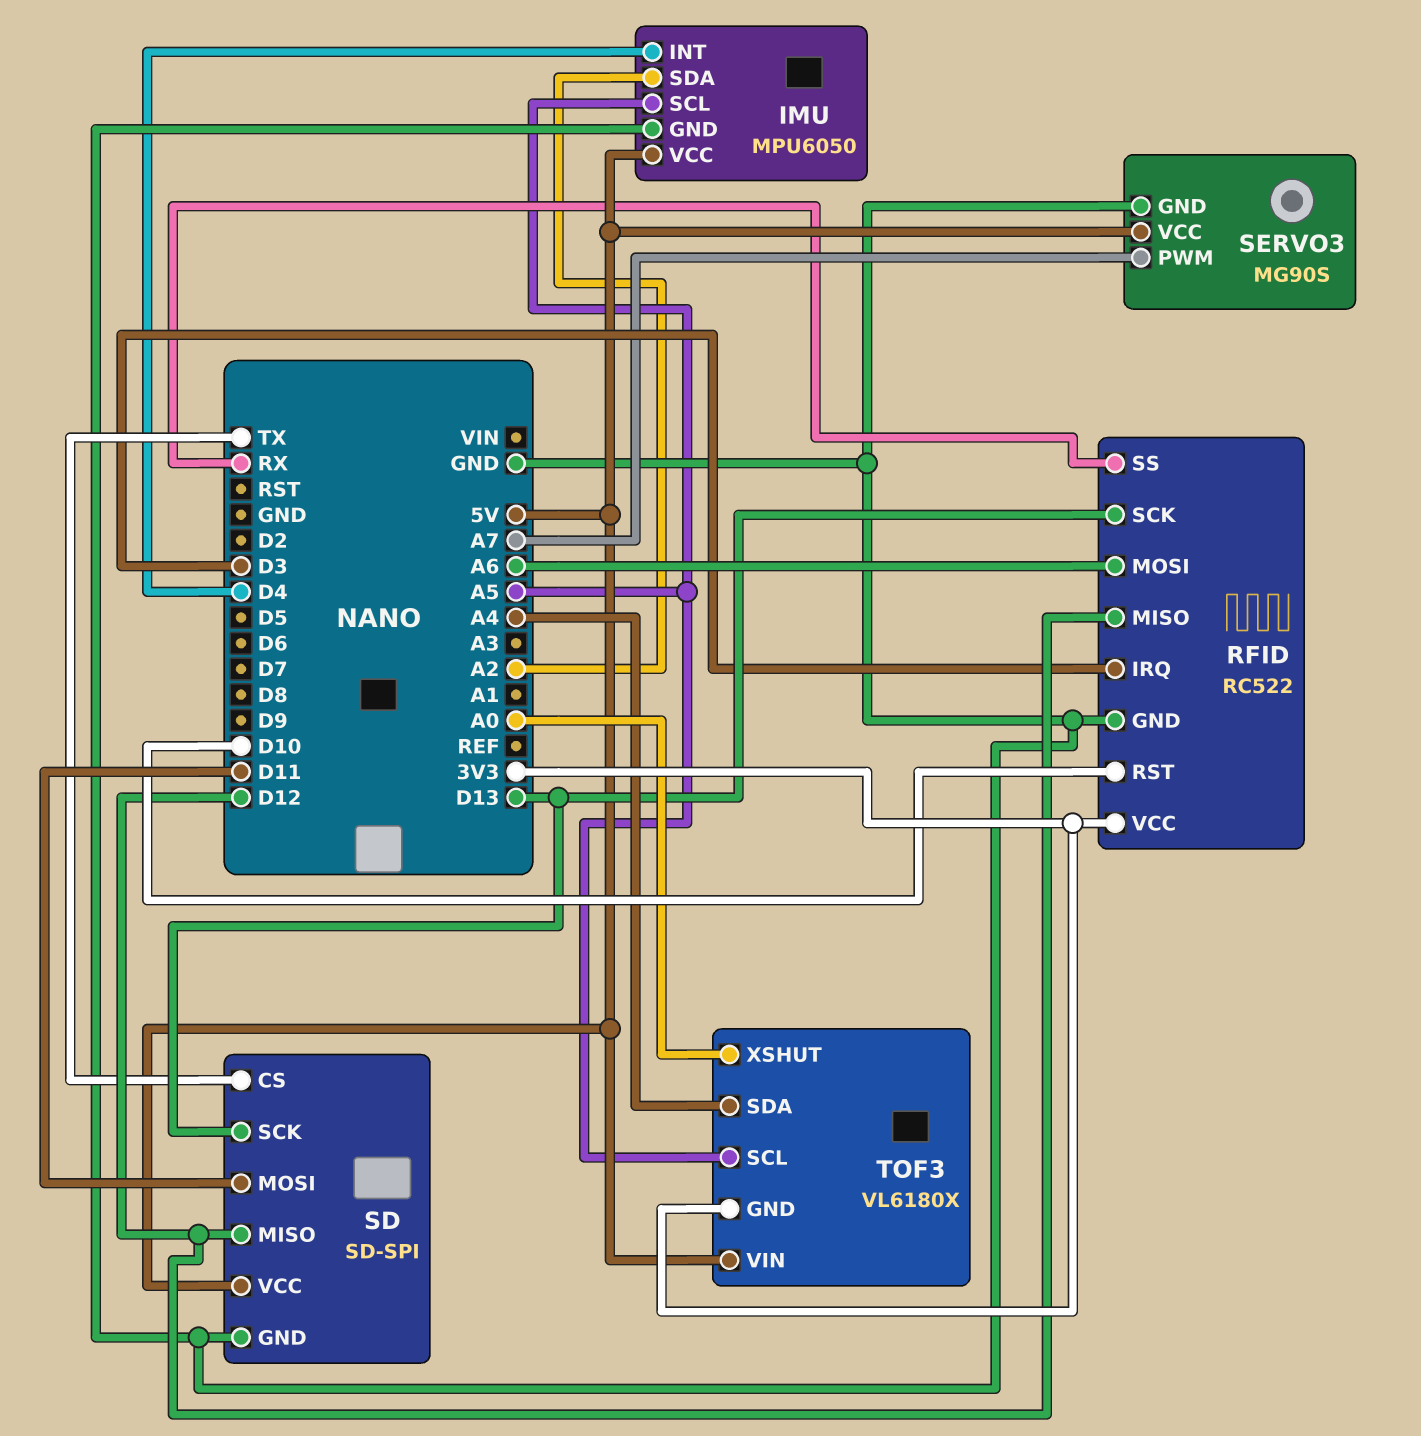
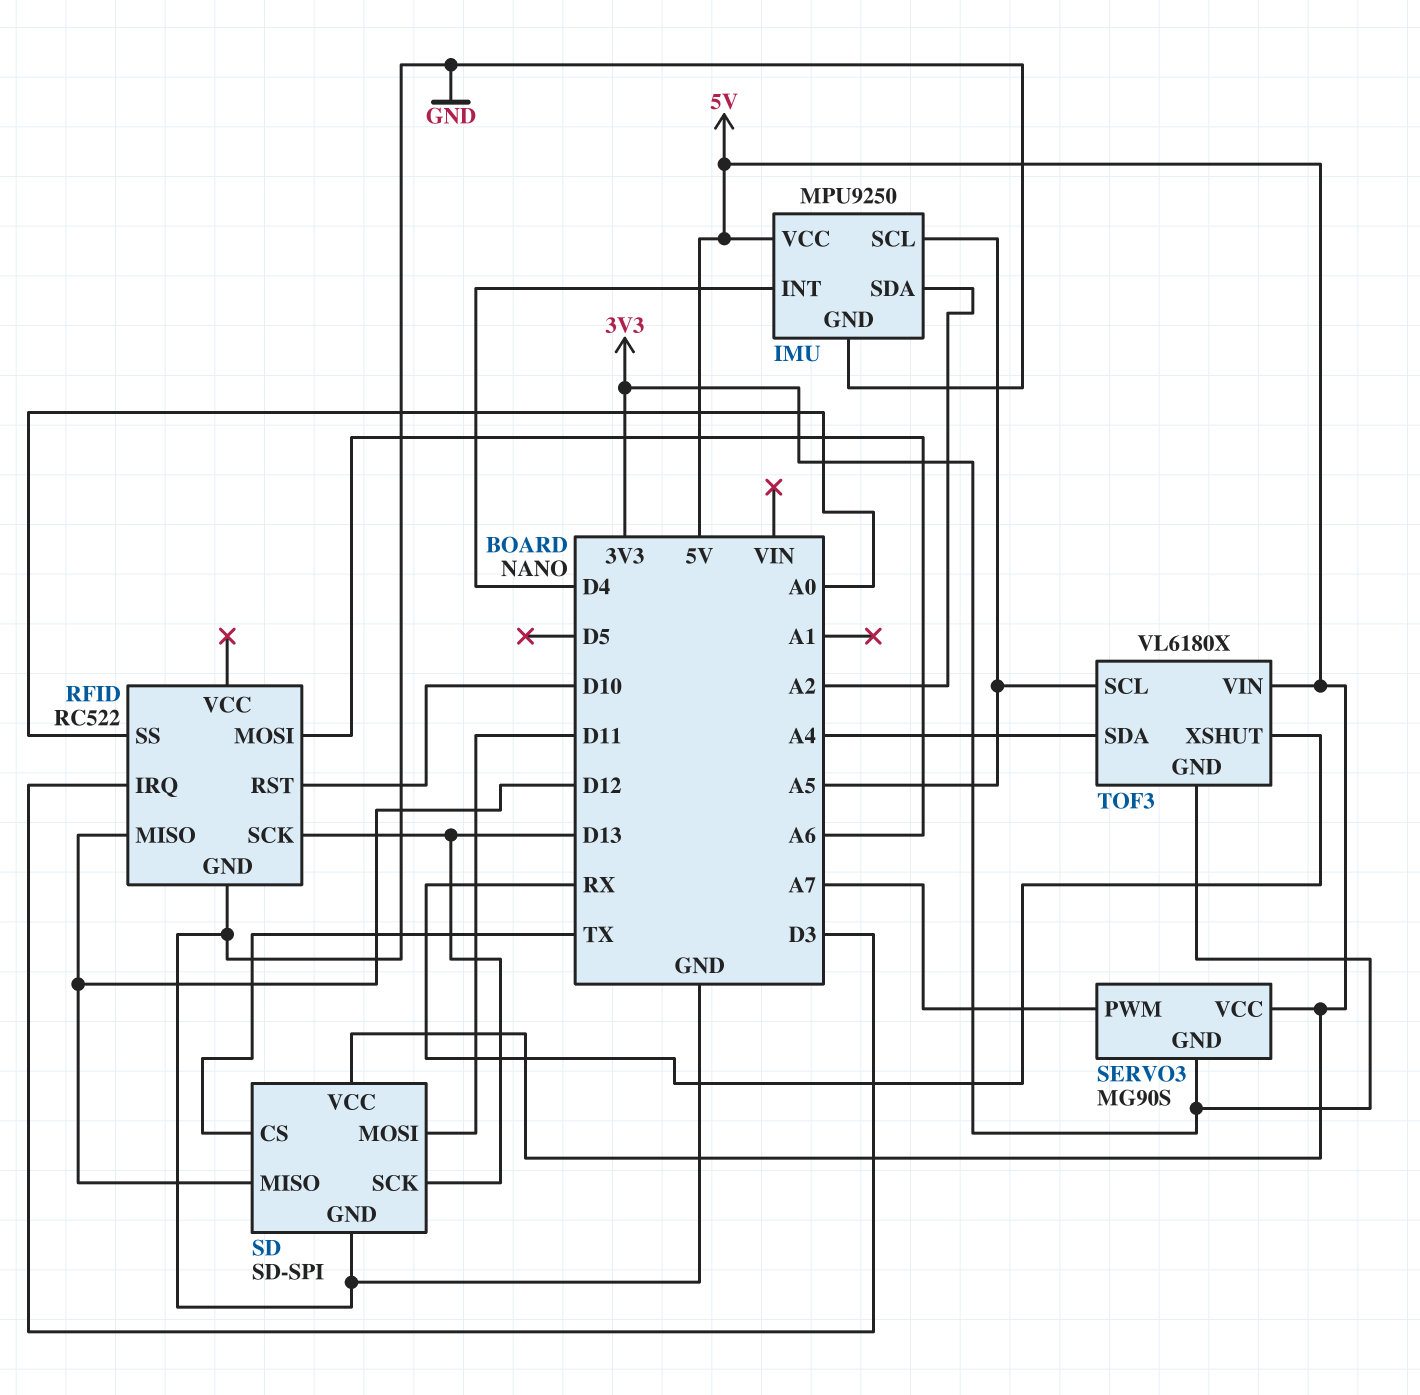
IMU: MPU6050 -> MPU9250
RFID pin SS: RX -> A0
RFID pin VCC: 3V3 -> none
SERVO3 pin GND: GND -> 3V3
TOF3 pin XSHUT: A0 -> RX

